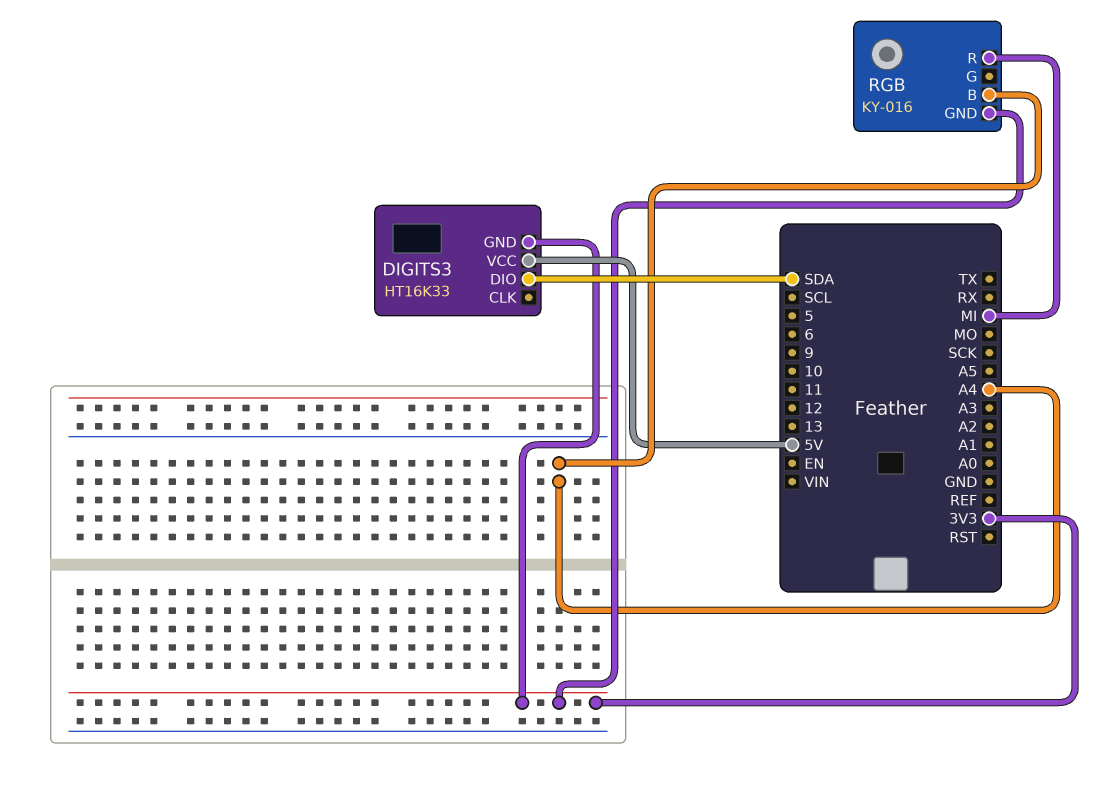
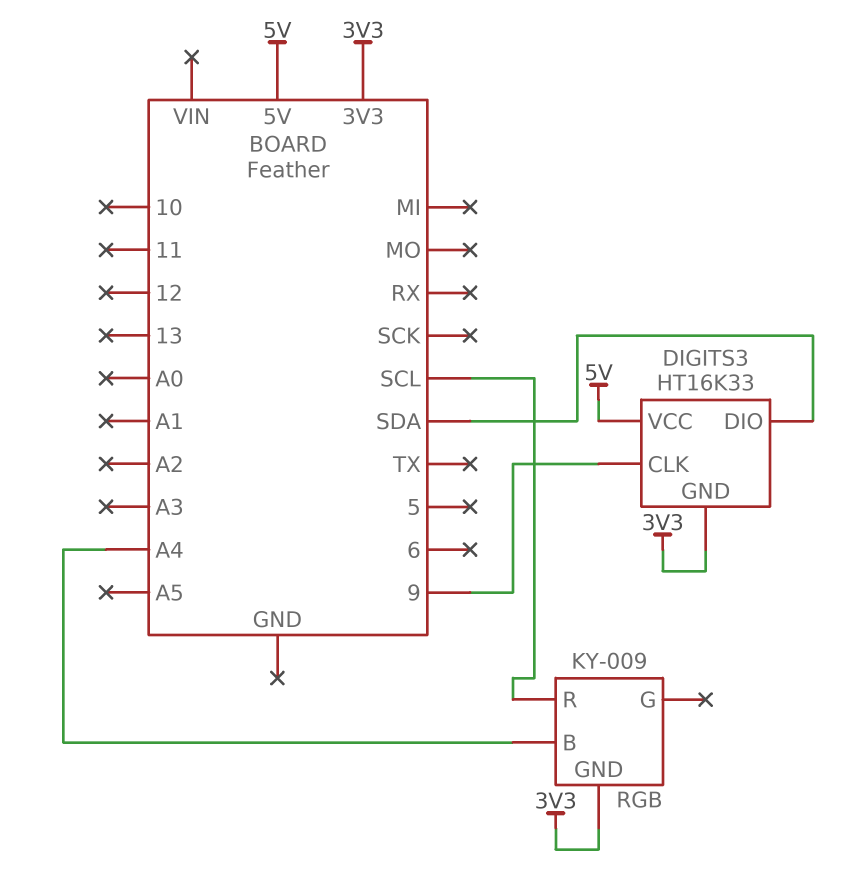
DIGITS3 pin CLK: none -> 9
RGB: KY-016 -> KY-009
RGB pin R: MI -> SCL

